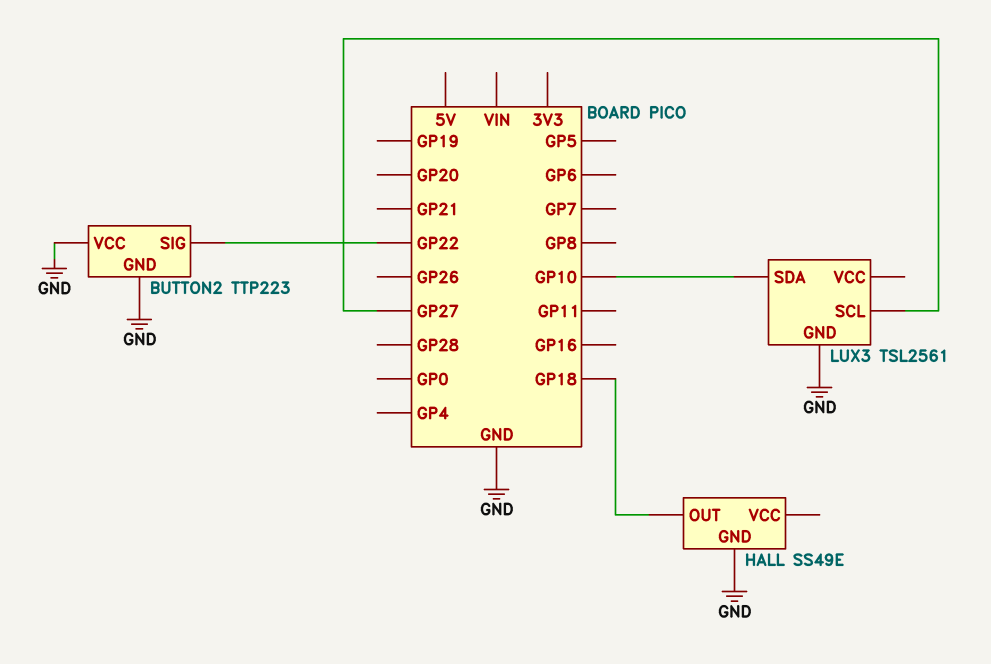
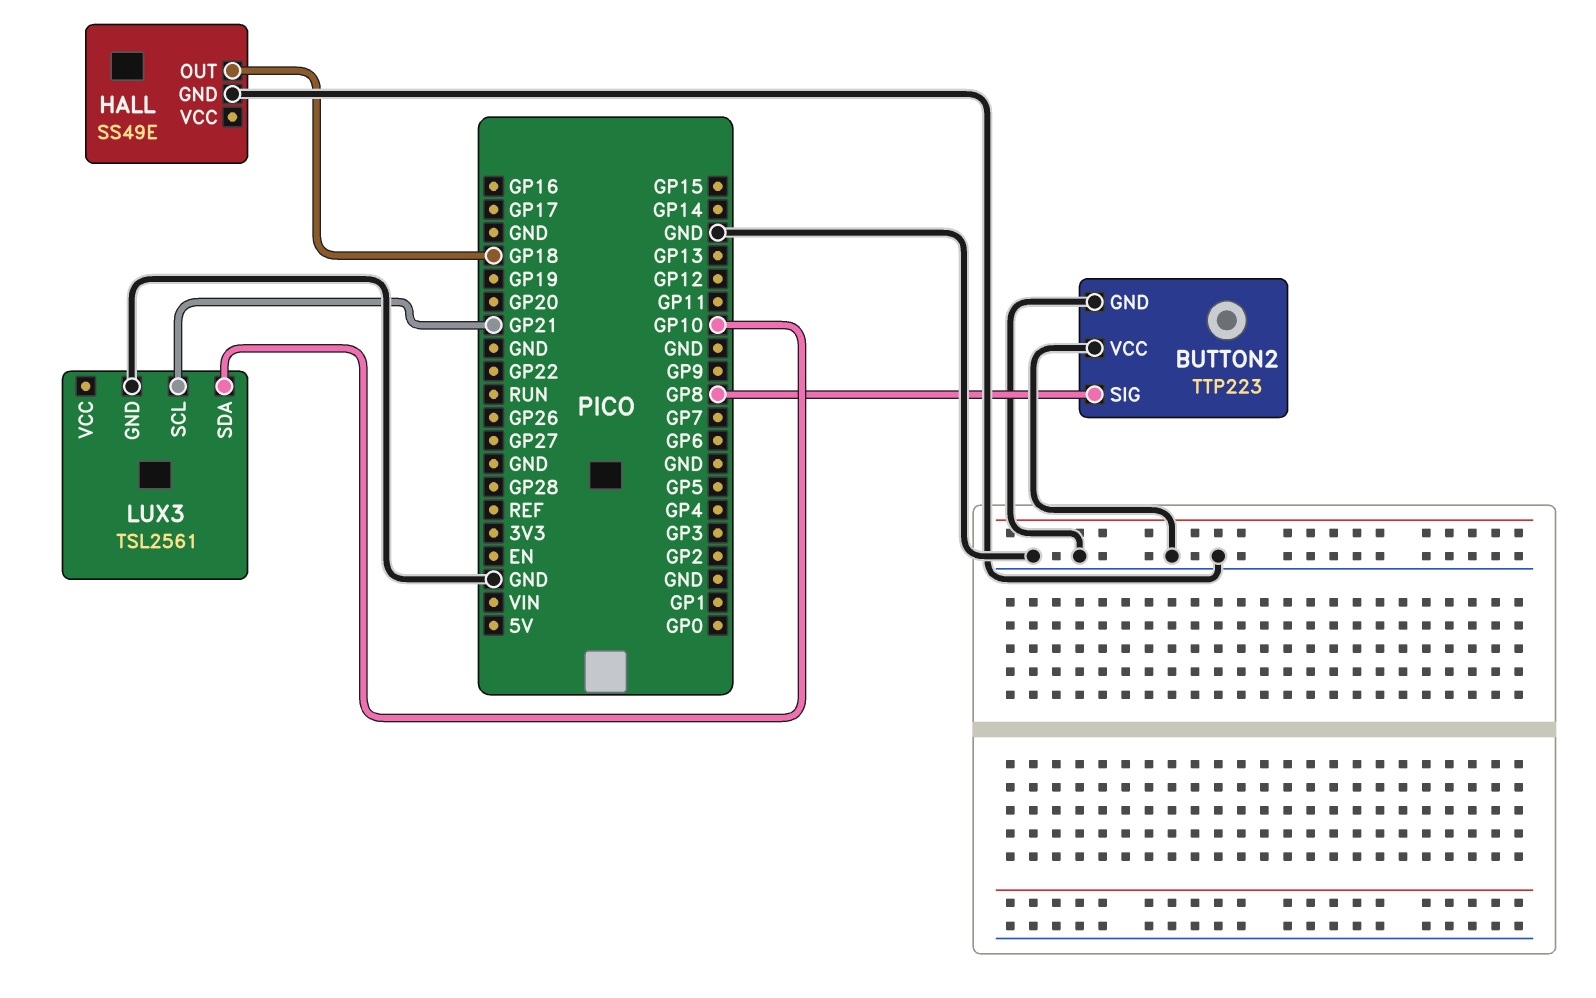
BUTTON2 pin SIG: GP22 -> GP8
LUX3 pin SCL: GP27 -> GP21

